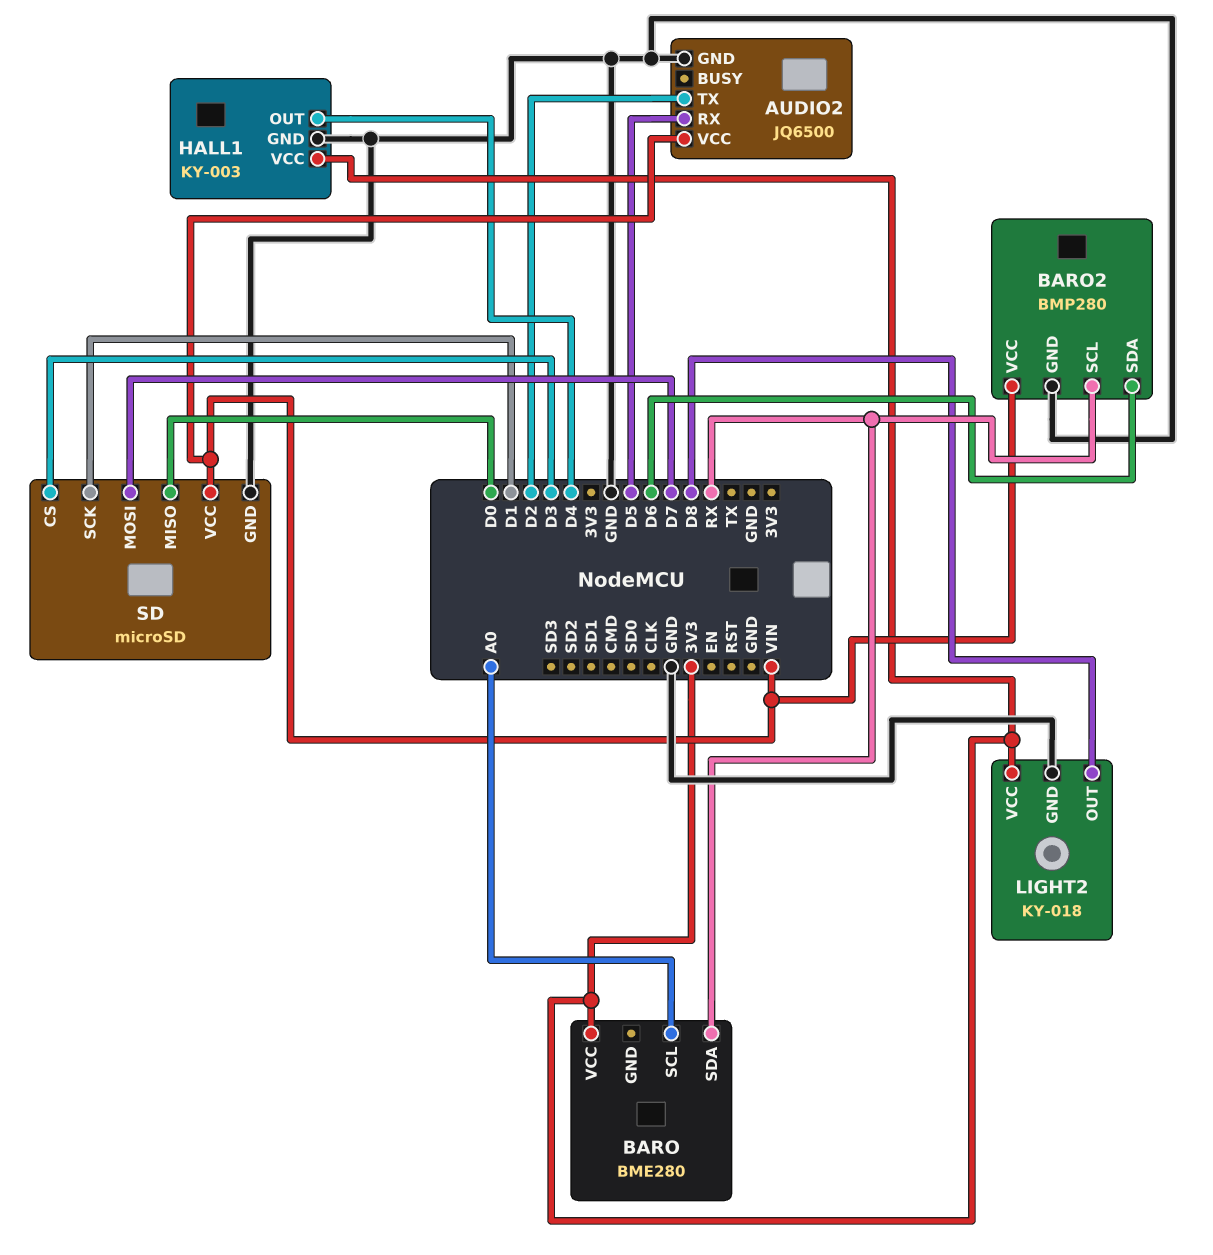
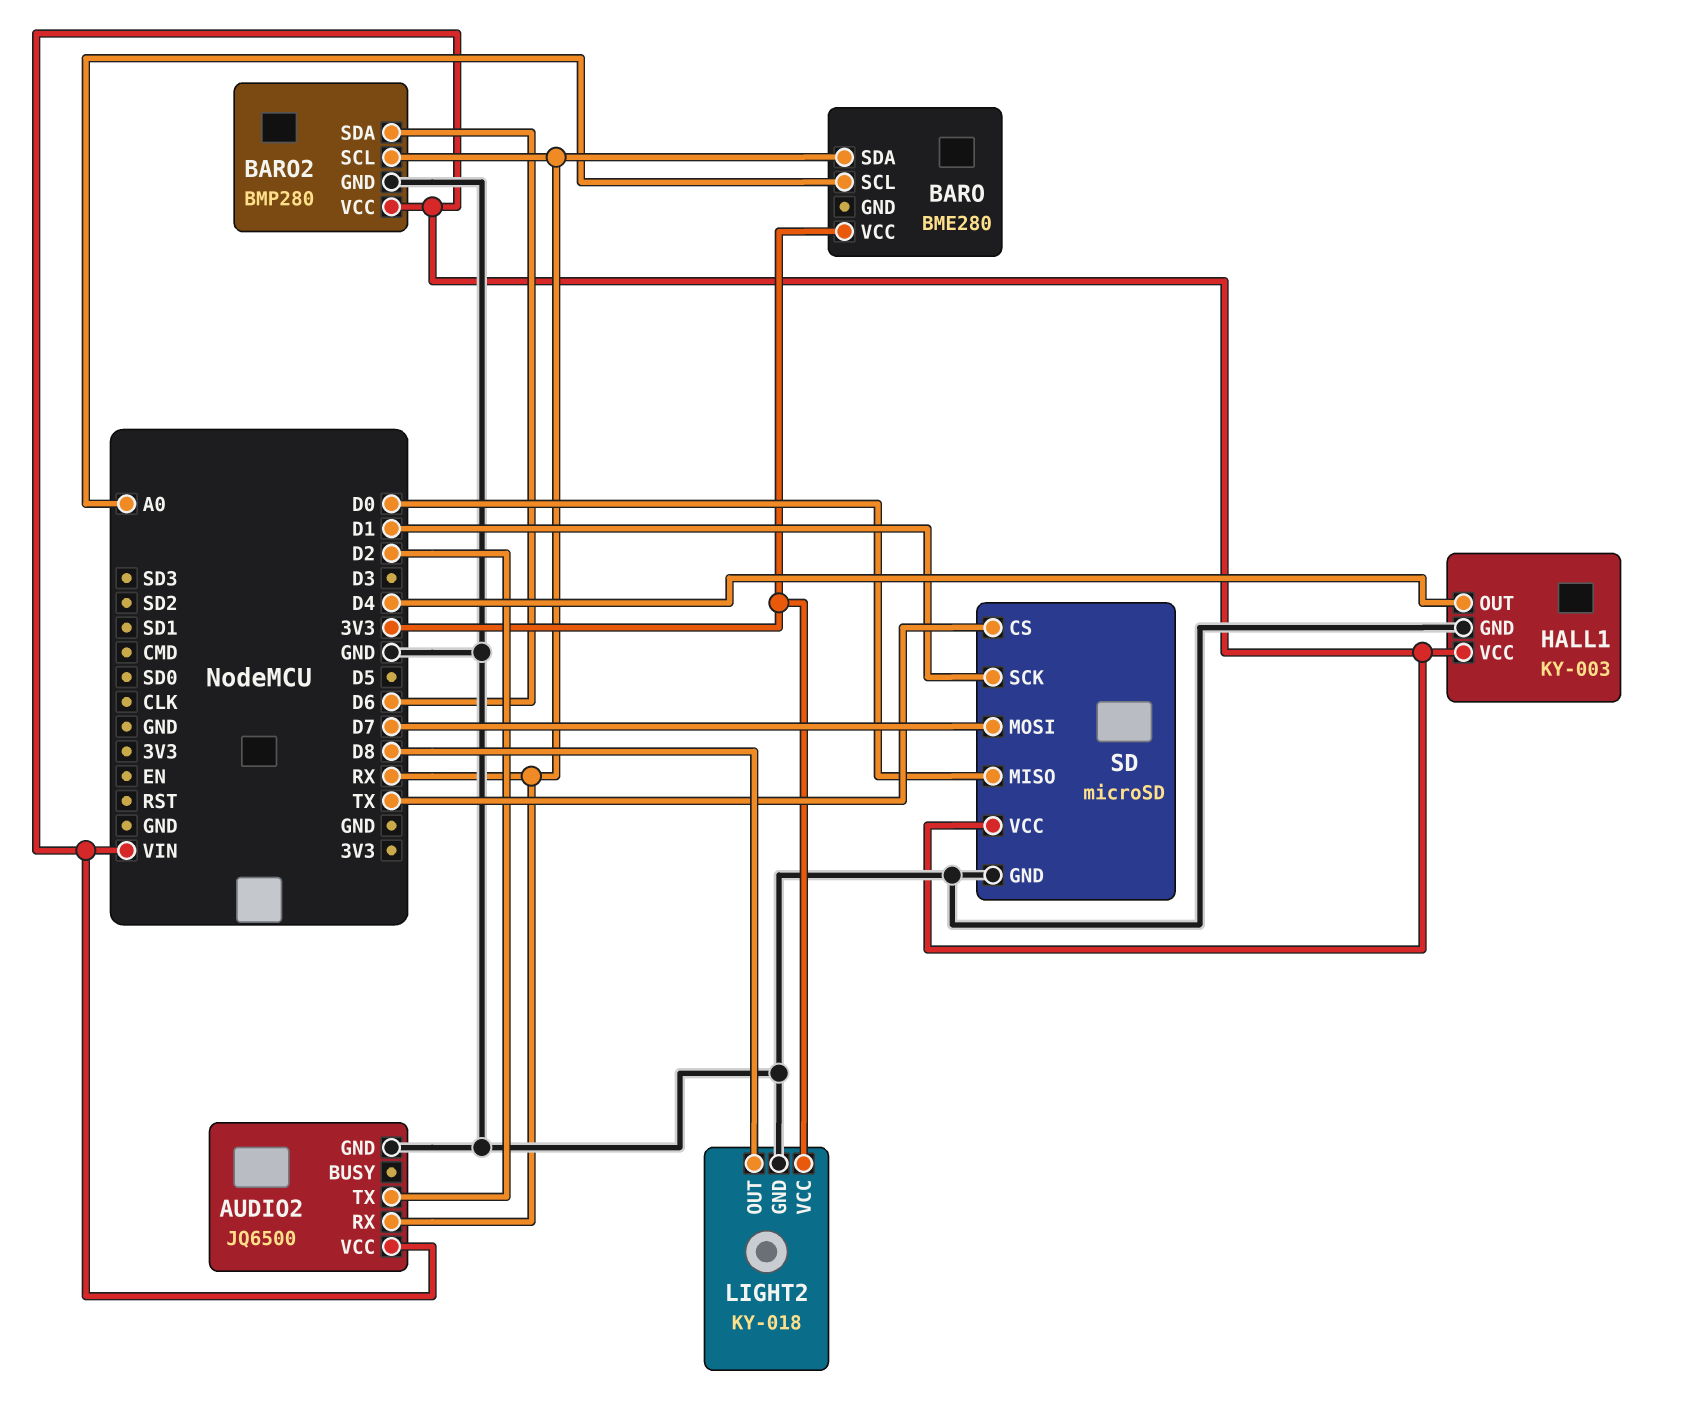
AUDIO2 pin RX: D5 -> RX
HALL1 pin VCC: 3V3 -> VIN
SD pin CS: D3 -> TX

